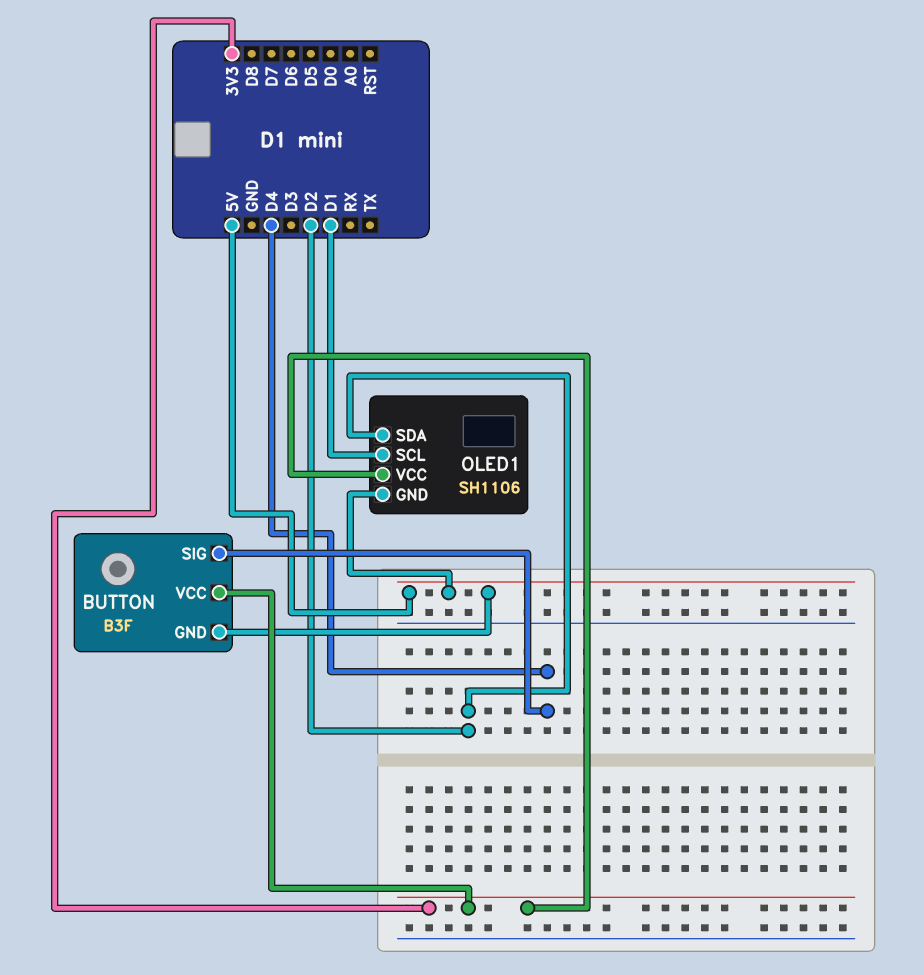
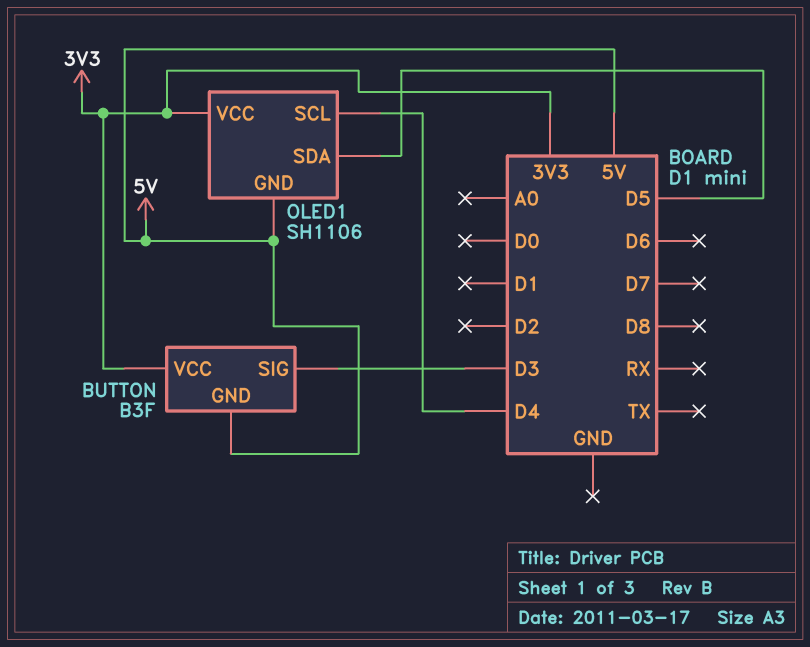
BUTTON pin SIG: D4 -> D3
OLED1 pin SCL: D1 -> D4
OLED1 pin SDA: D2 -> D5

